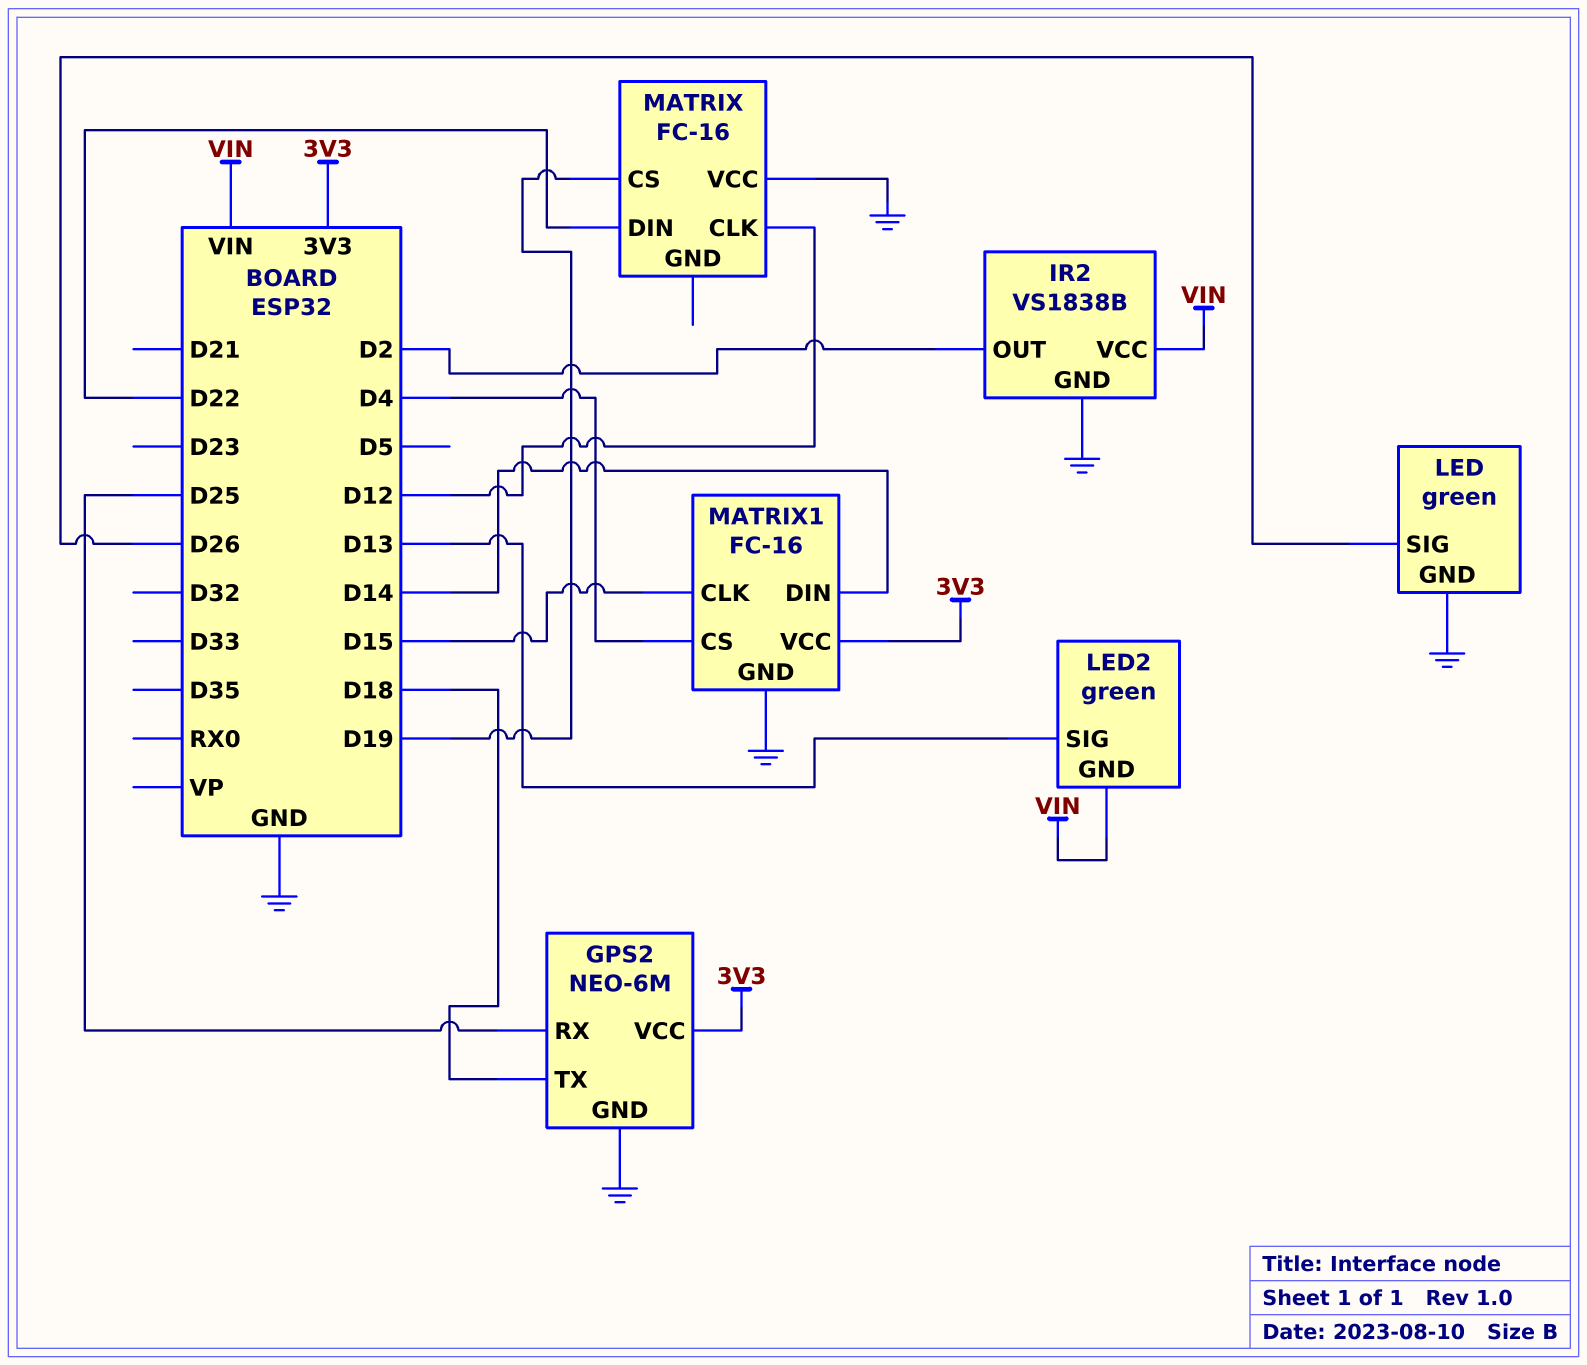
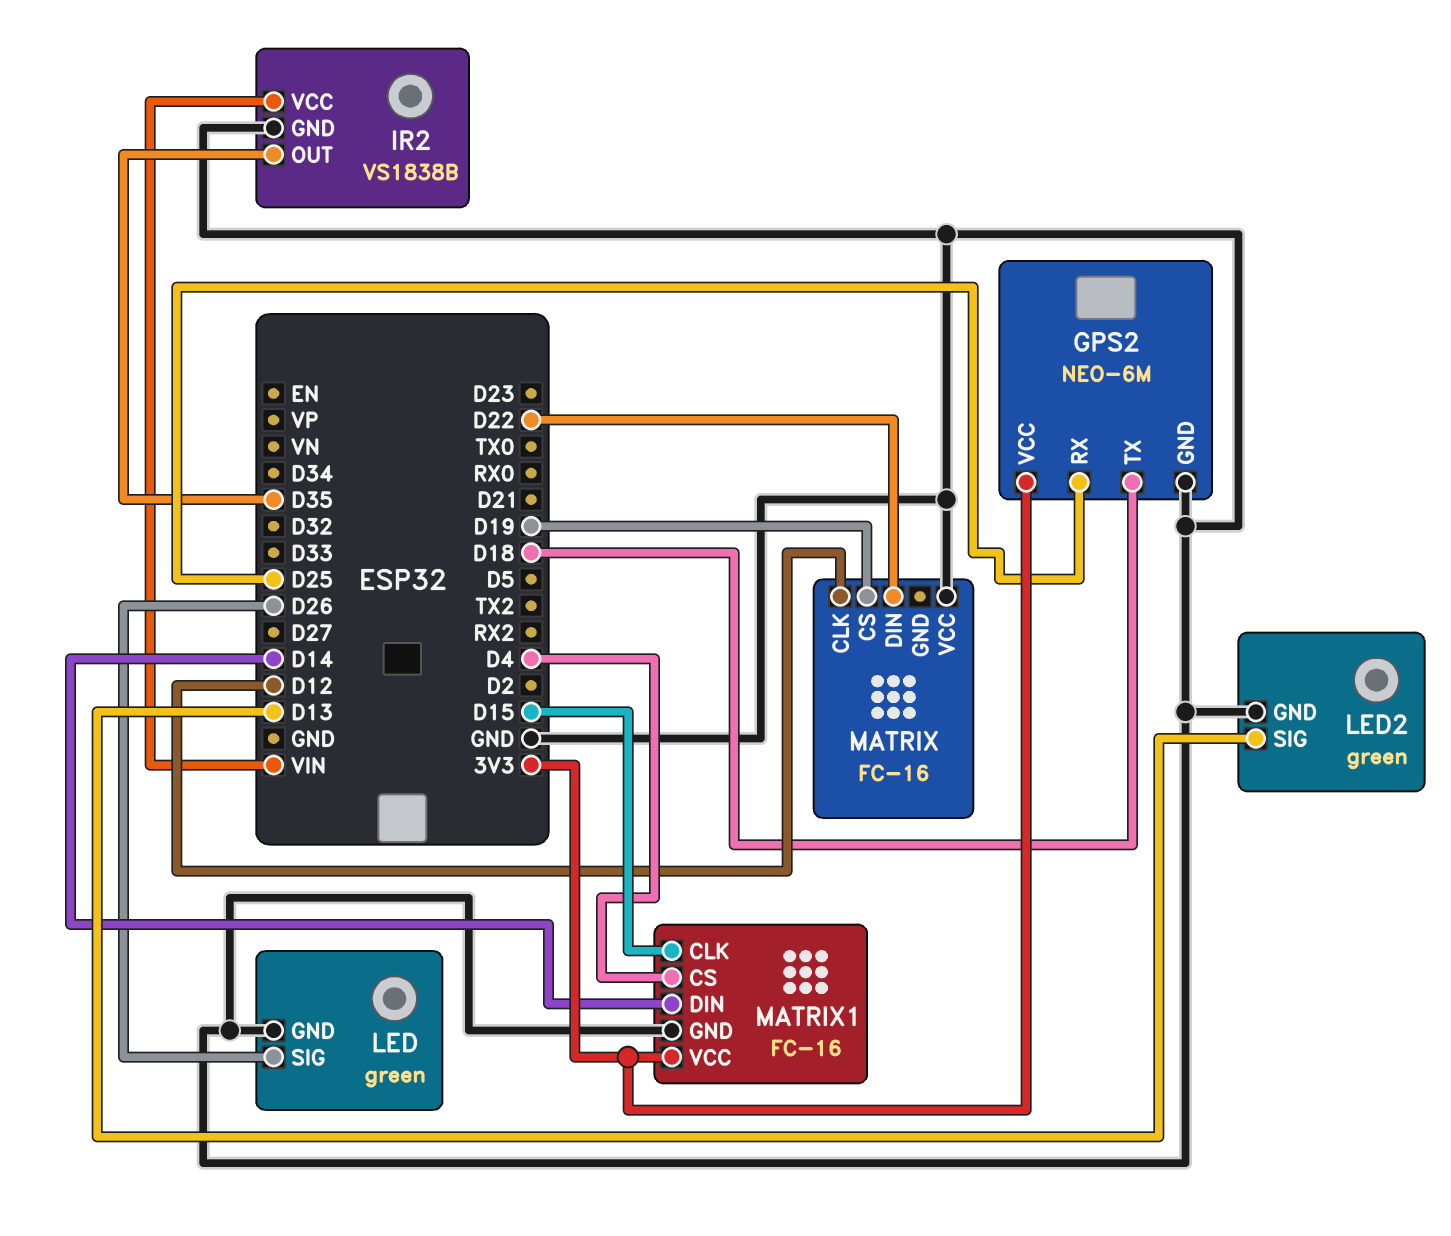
IR2 pin OUT: D2 -> D35
LED2 pin GND: VIN -> GND

